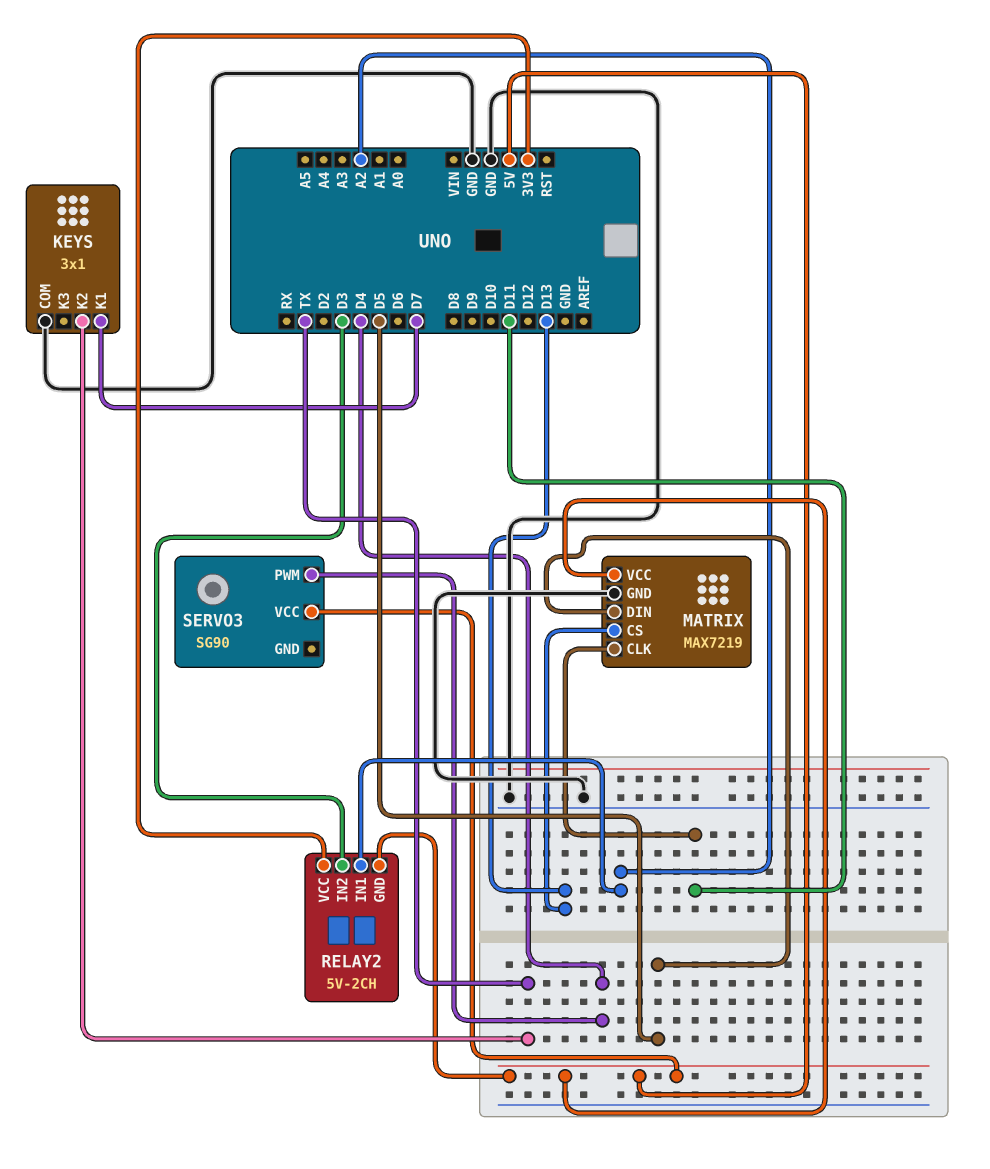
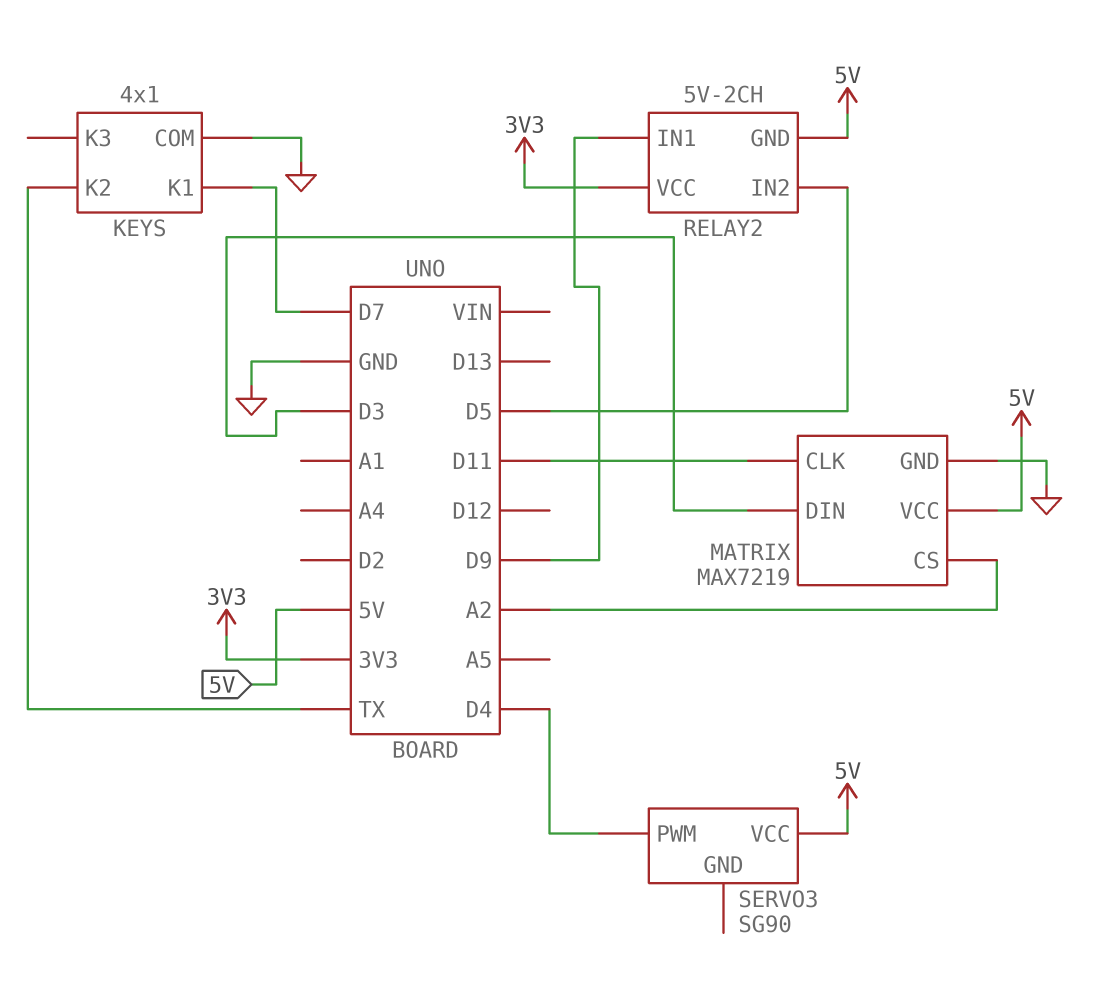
KEYS: 3x1 -> 4x1
MATRIX pin CS: D13 -> A2
MATRIX pin DIN: D5 -> D3
RELAY2 pin IN1: A2 -> D9
RELAY2 pin IN2: D3 -> D5

